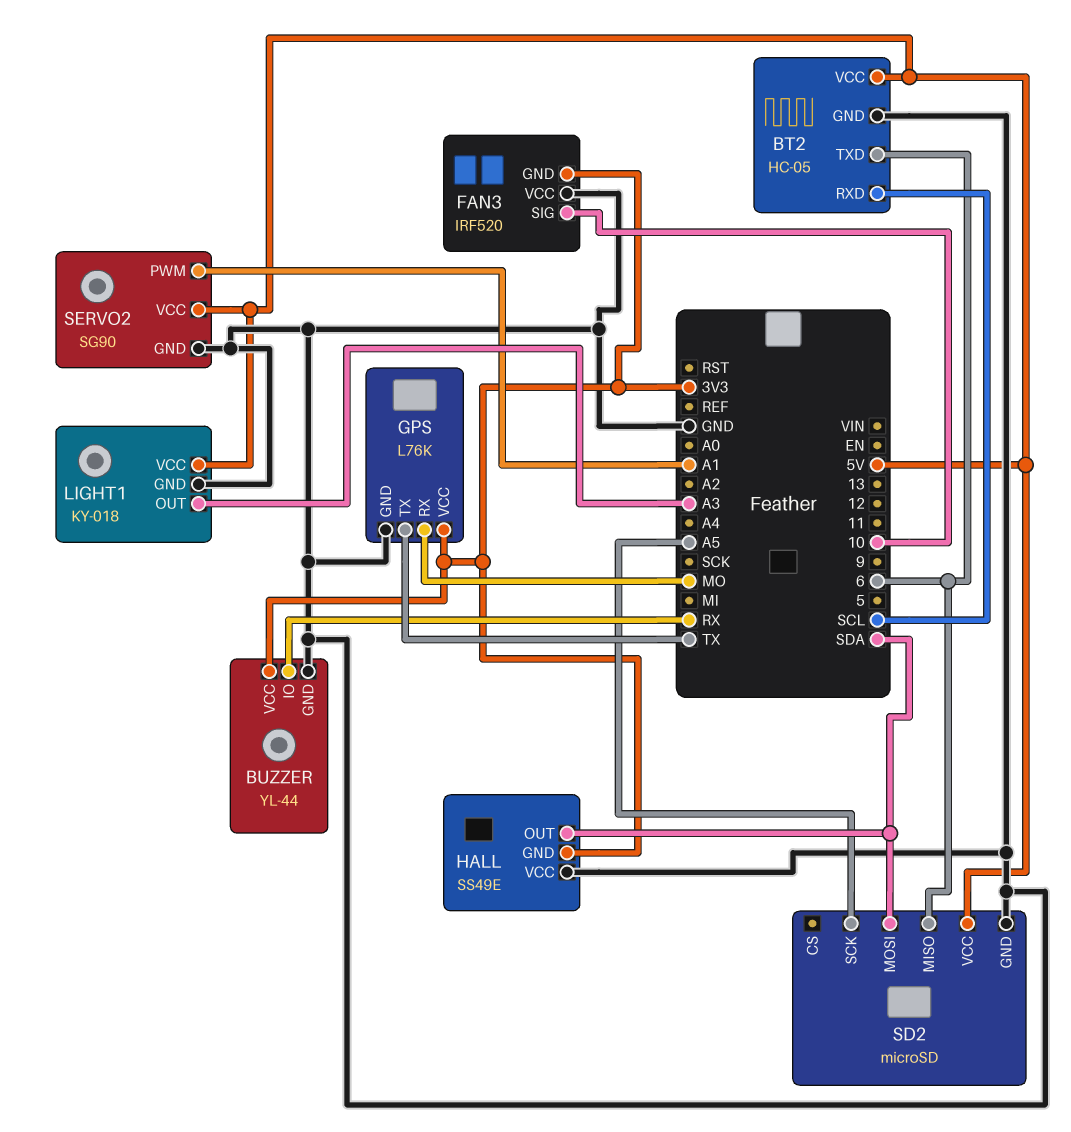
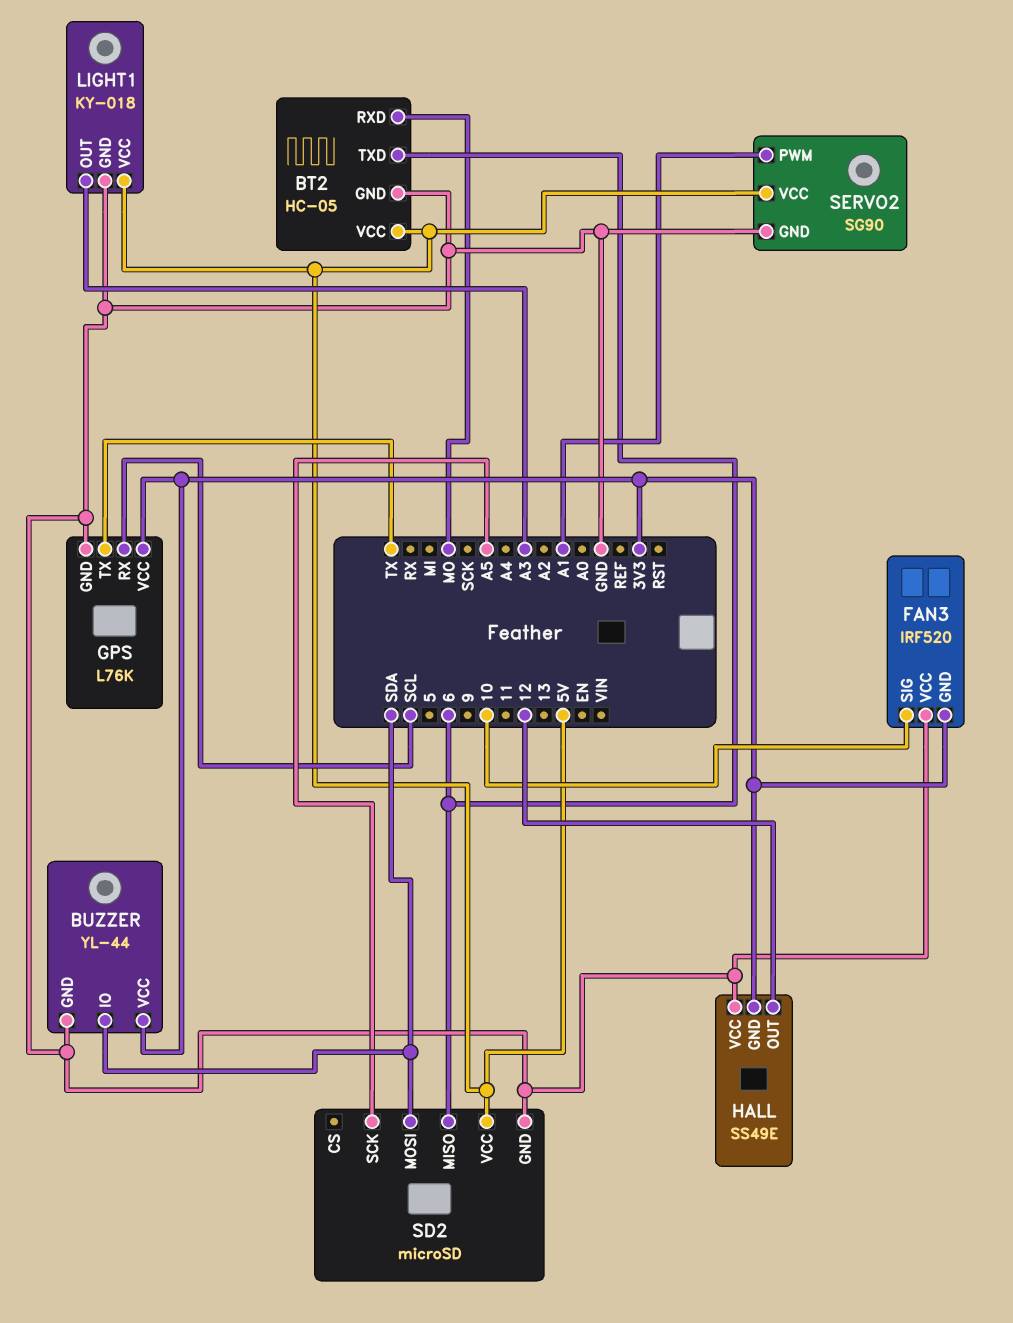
BT2 pin RXD: SCL -> MO
BUZZER pin IO: RX -> SDA
GPS pin RX: MO -> SCL
HALL pin OUT: SDA -> 12

